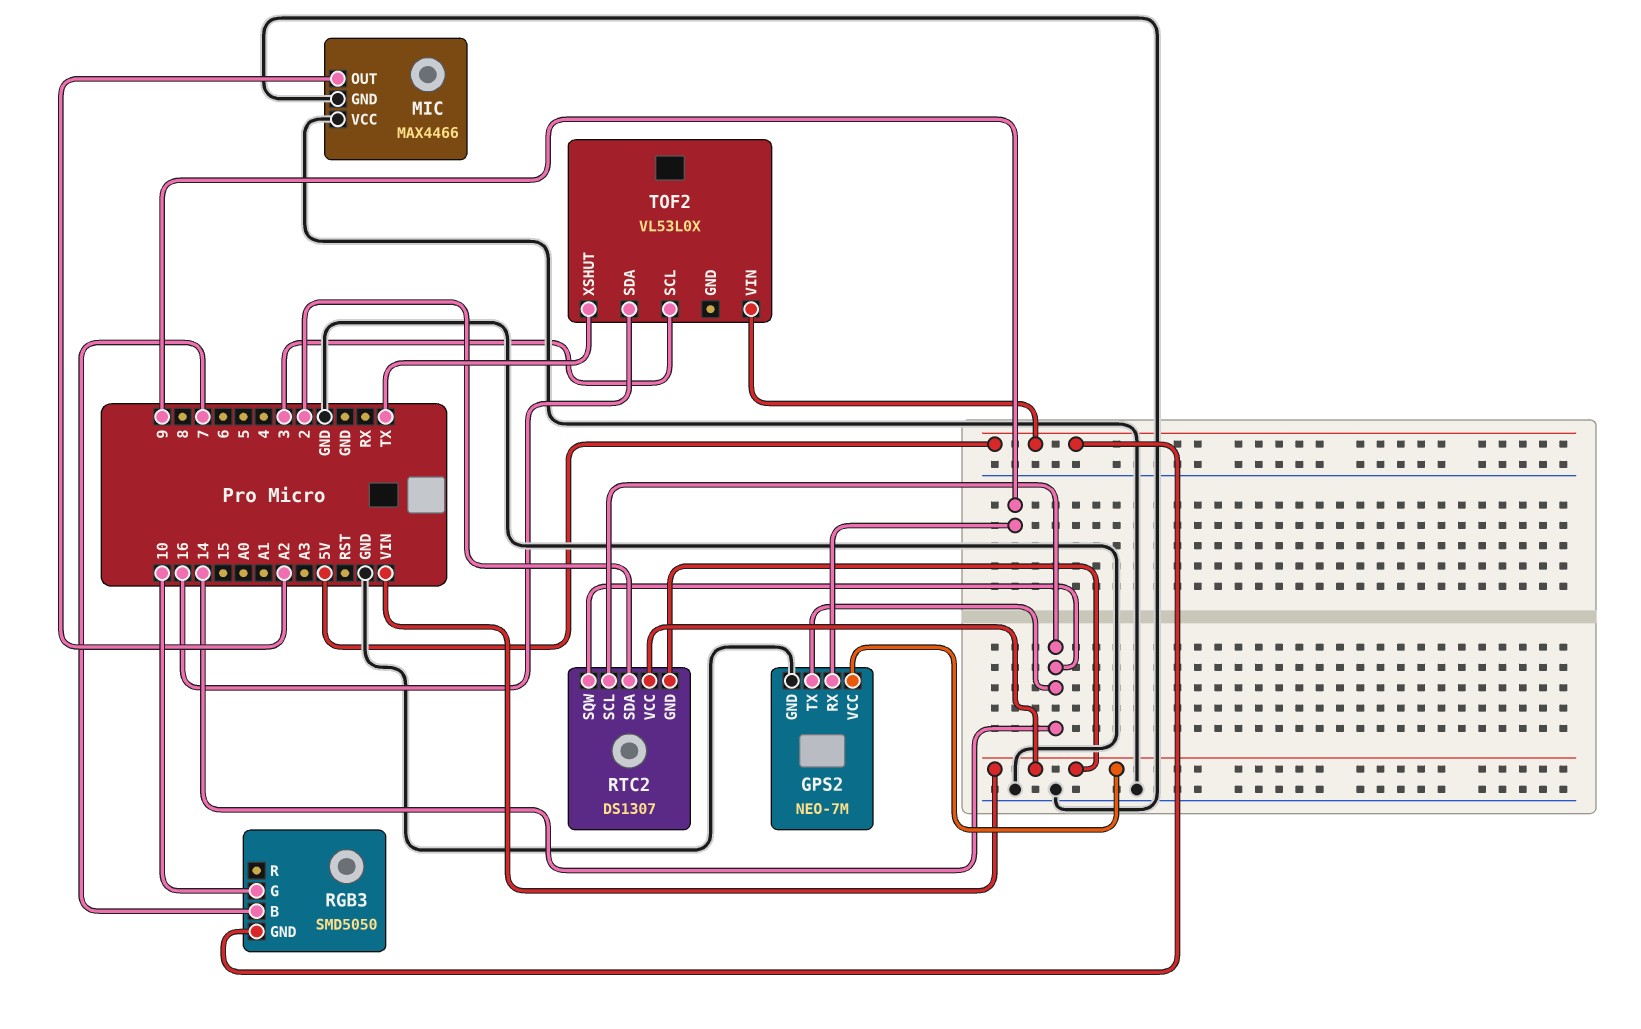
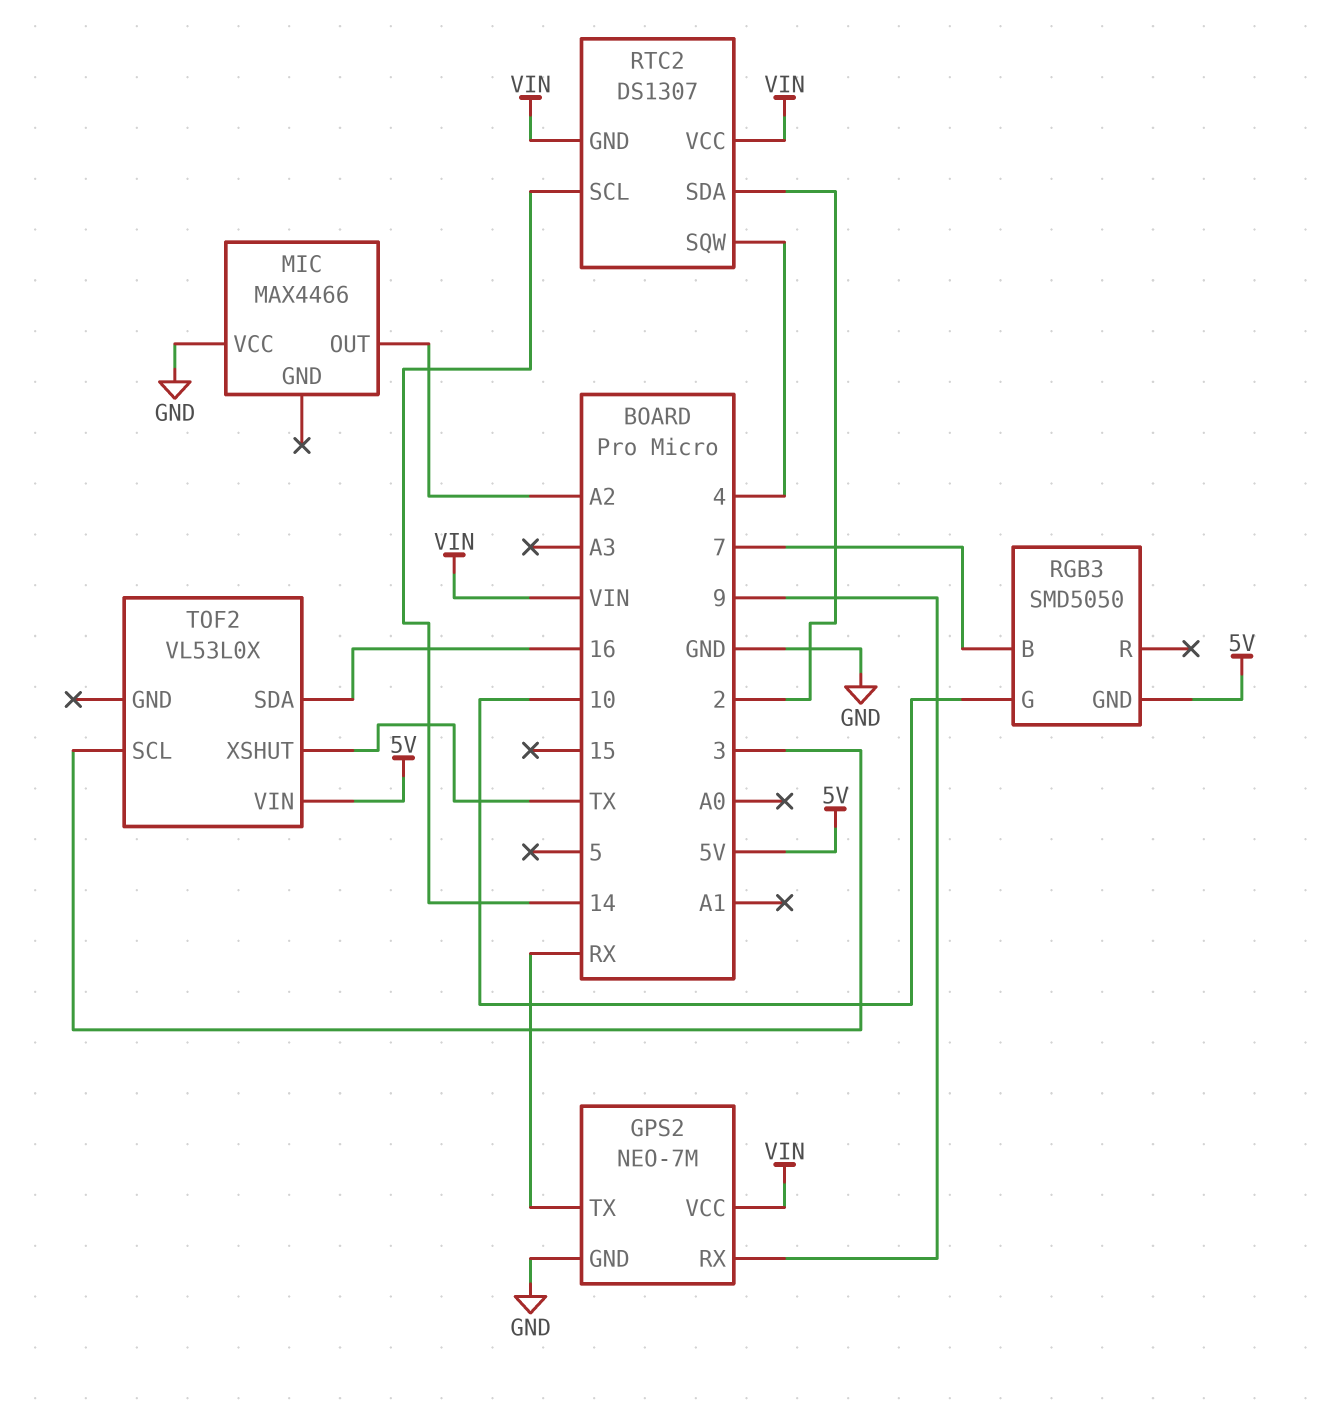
GPS2 pin TX: 14 -> RX
MIC pin GND: GND -> none
RTC2 pin SQW: 14 -> 4

